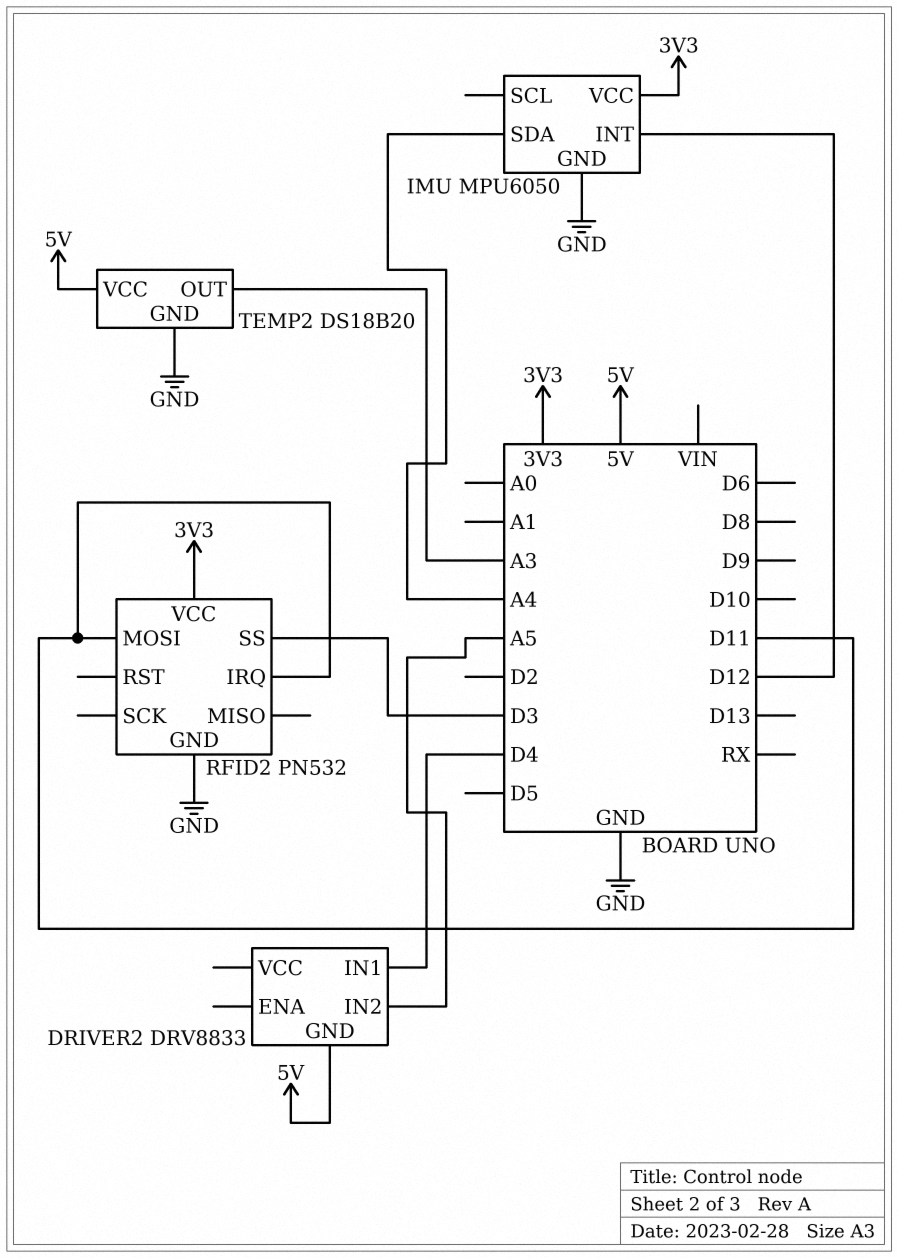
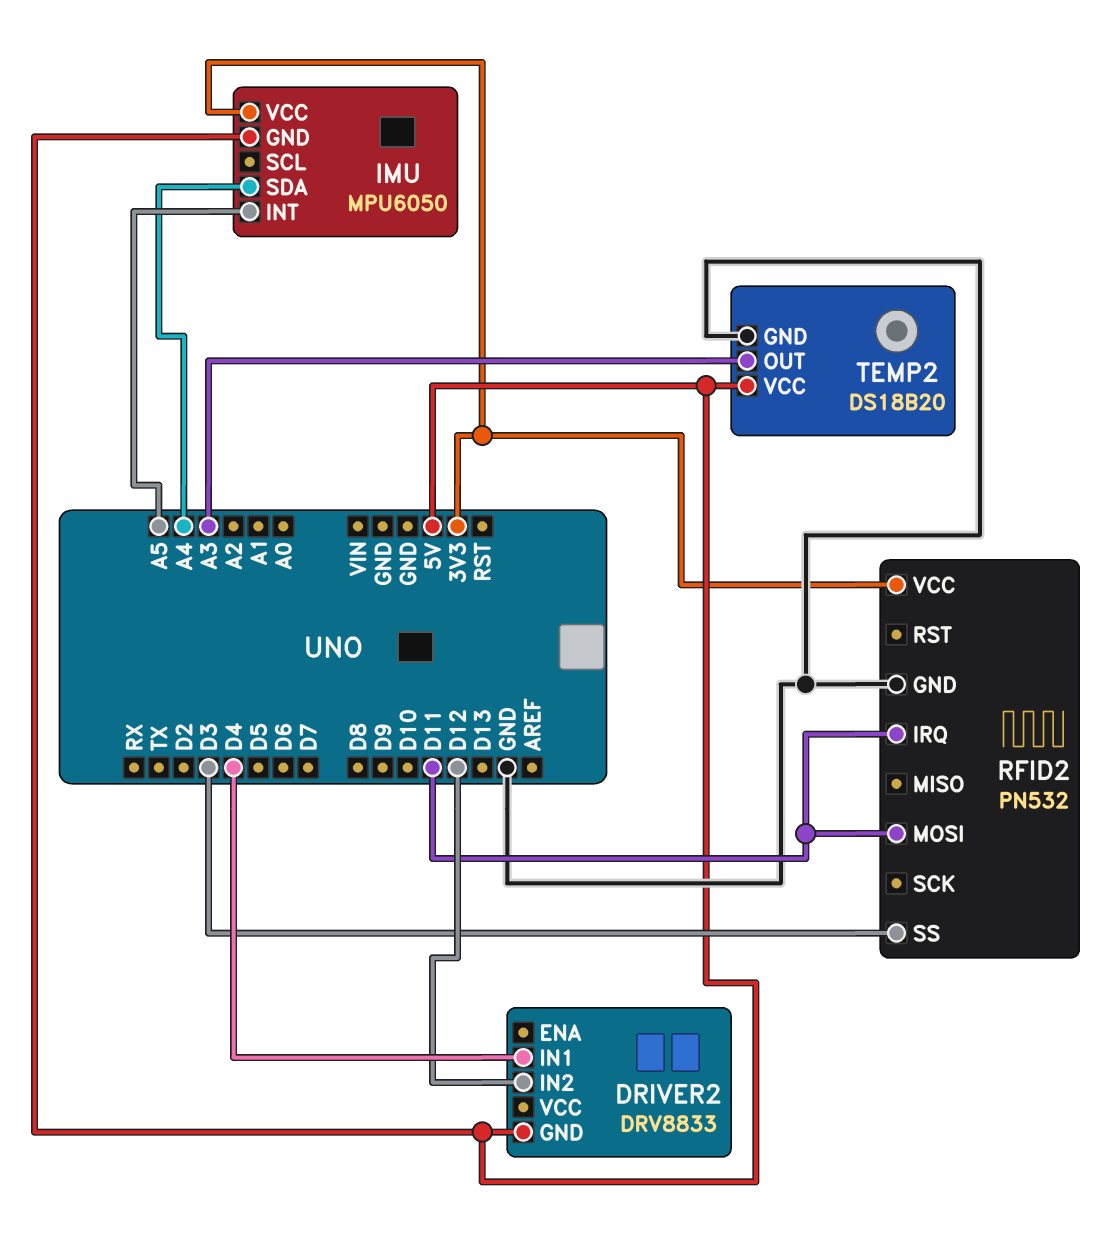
DRIVER2 pin IN2: A5 -> D12
IMU pin GND: GND -> 5V
IMU pin INT: D12 -> A5

